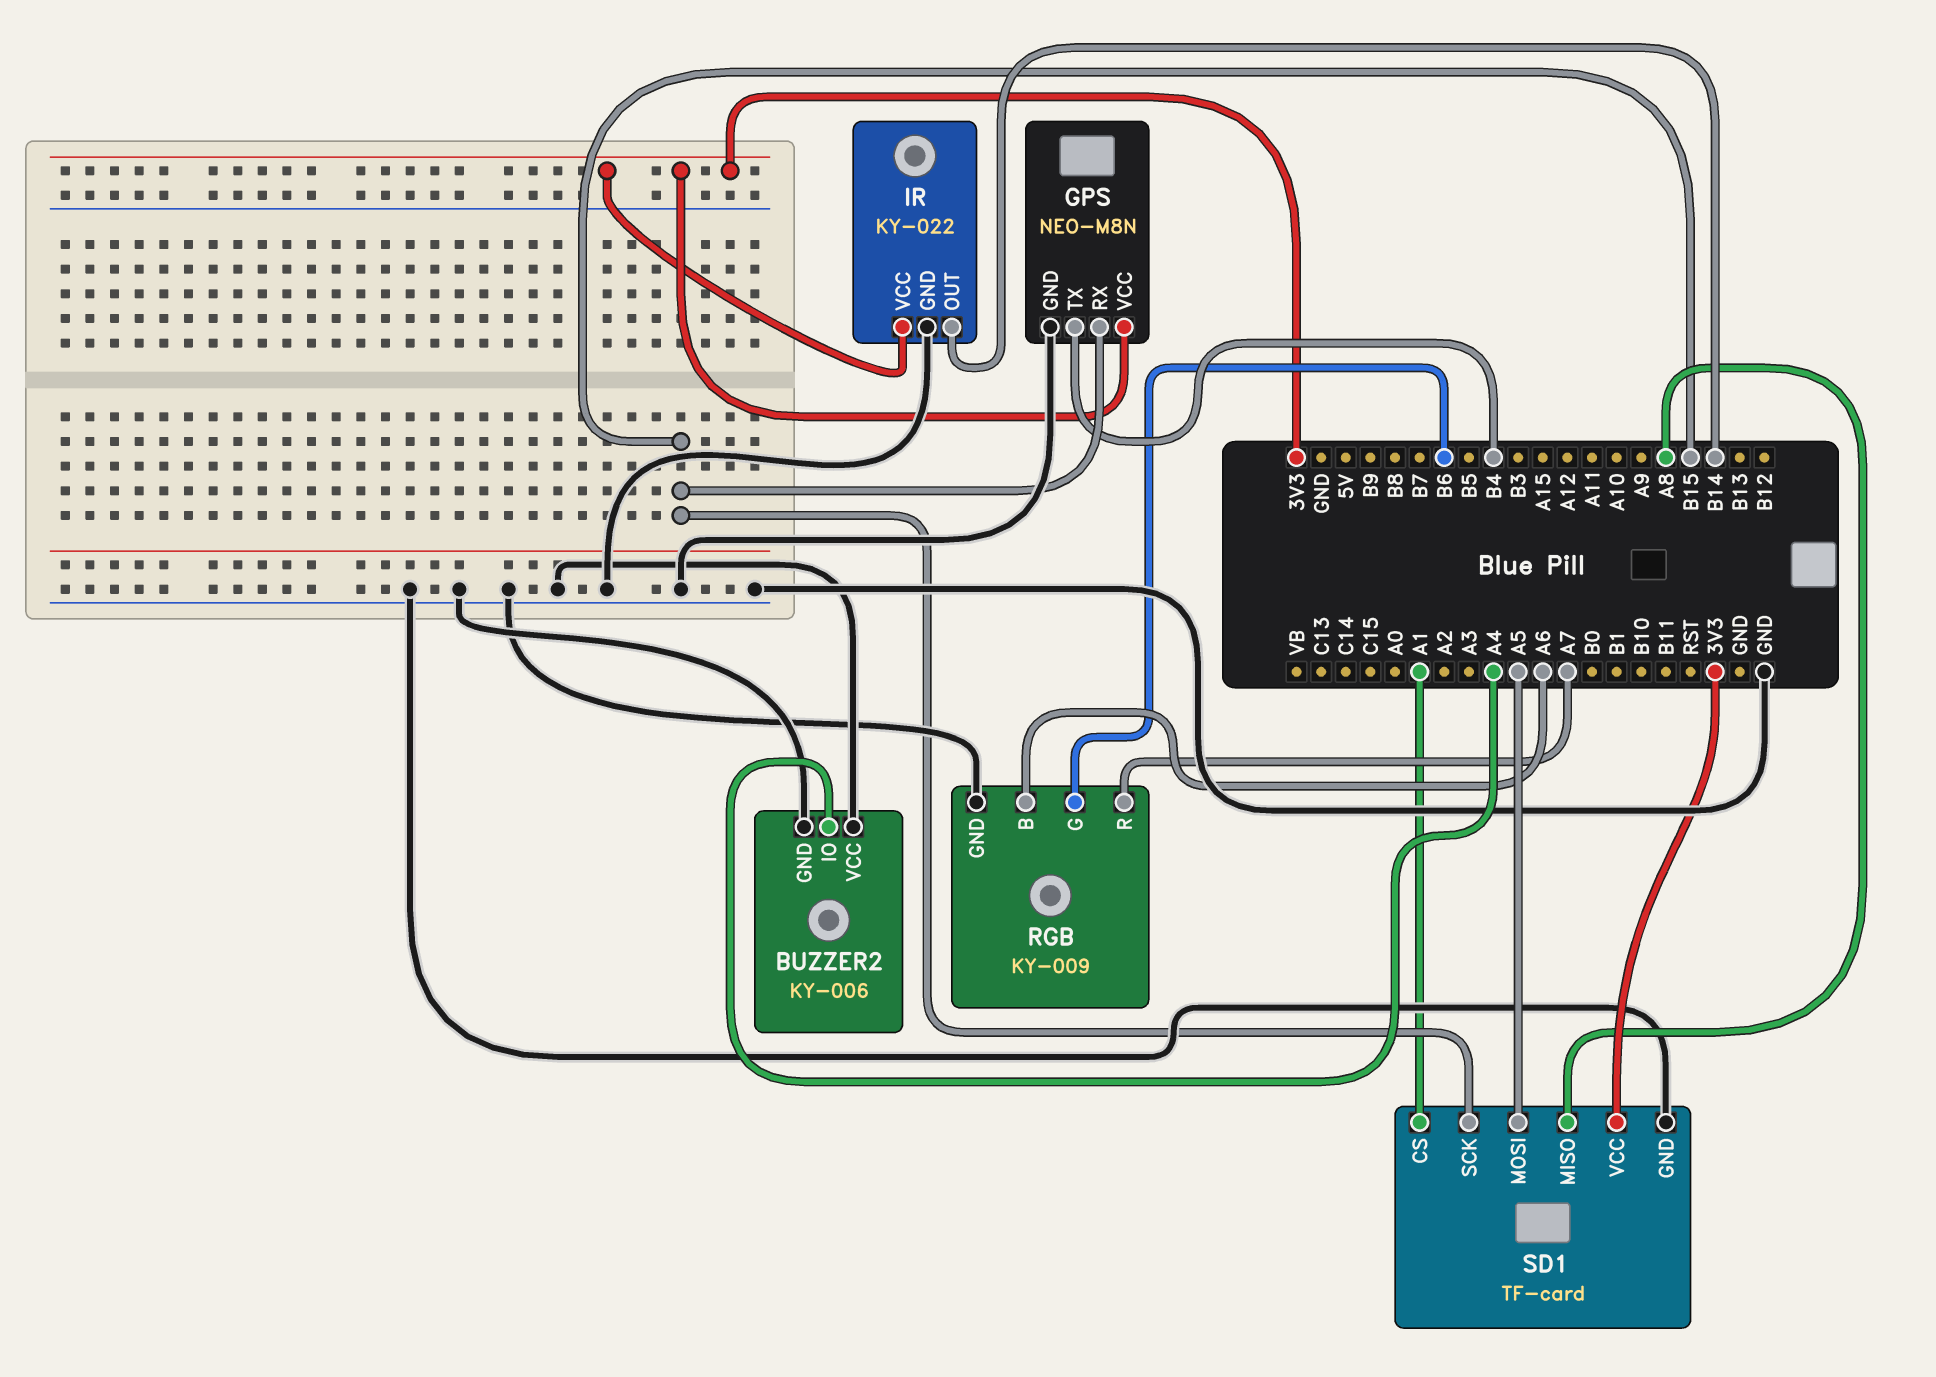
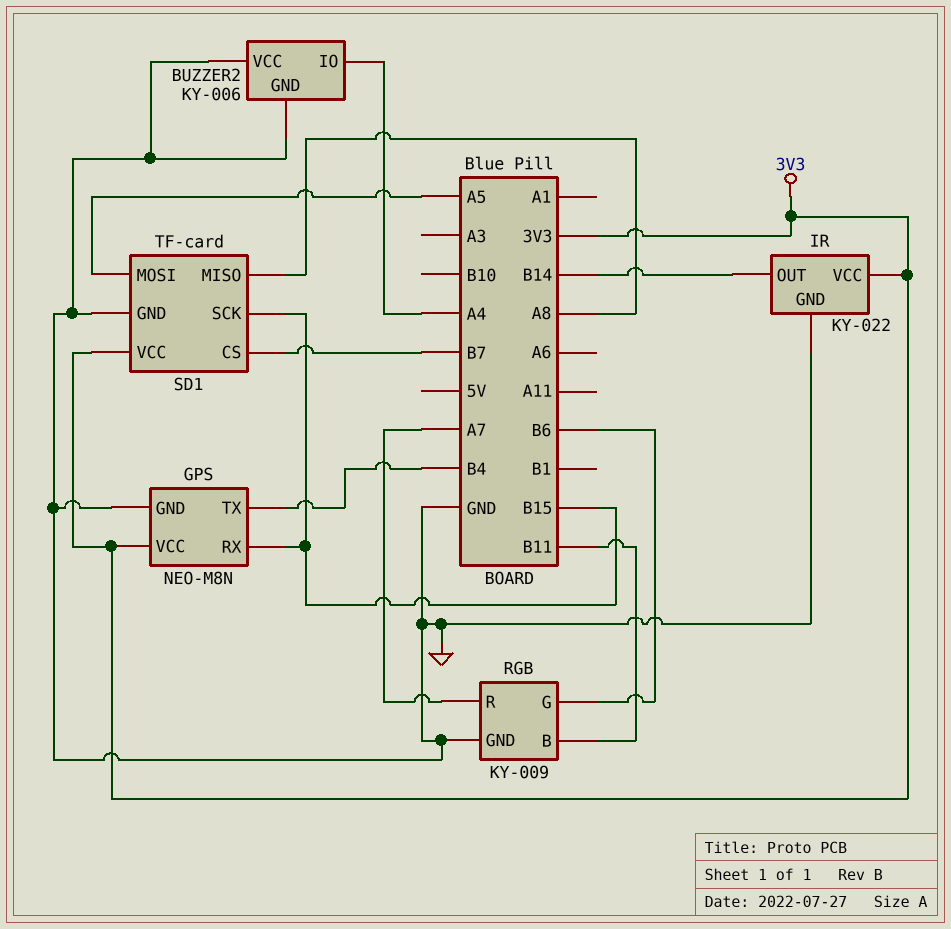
RGB pin B: A6 -> B11
SD1 pin CS: A1 -> B7

